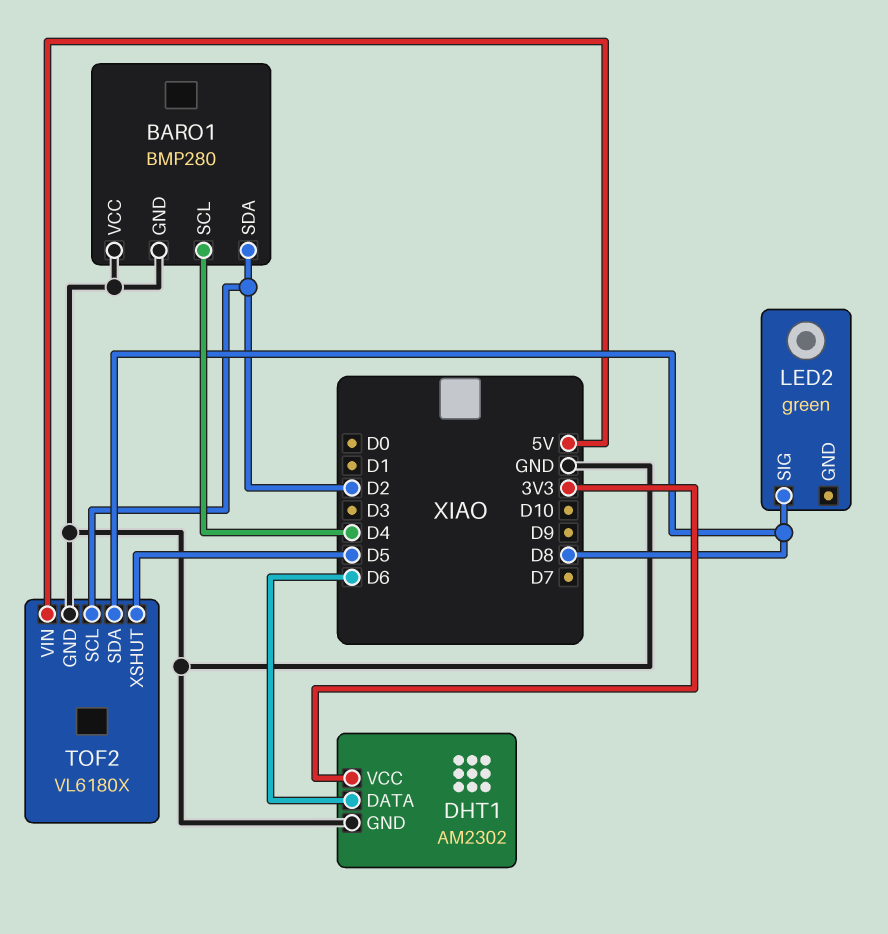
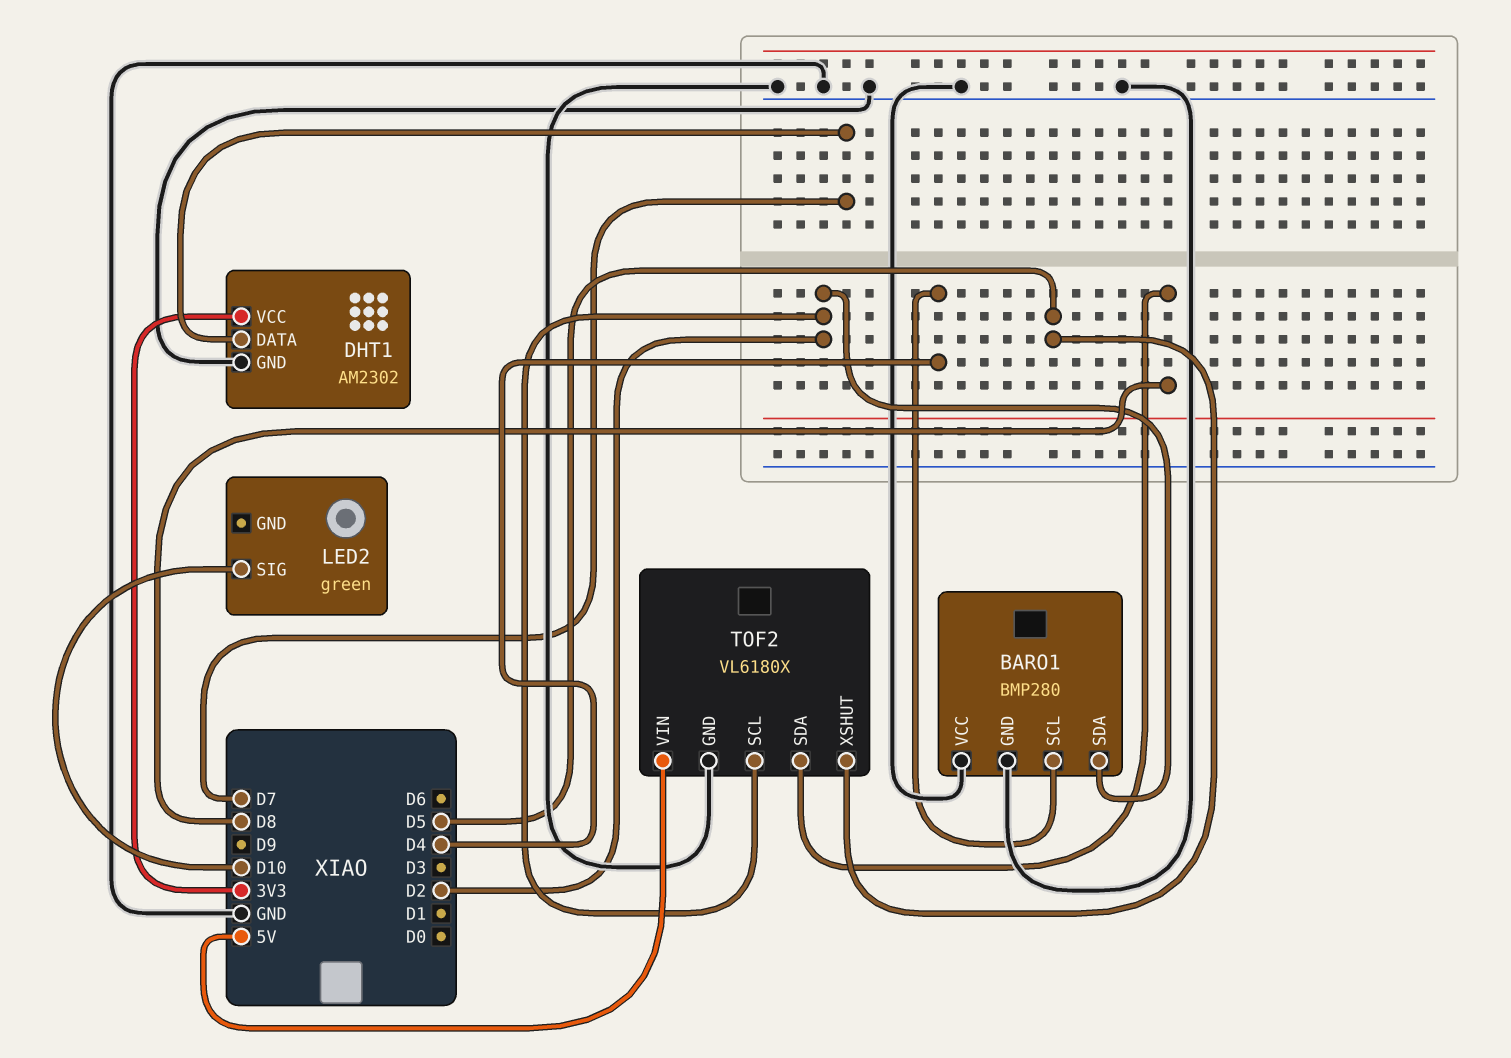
DHT1 pin DATA: D6 -> D7
LED2 pin SIG: D8 -> D10

